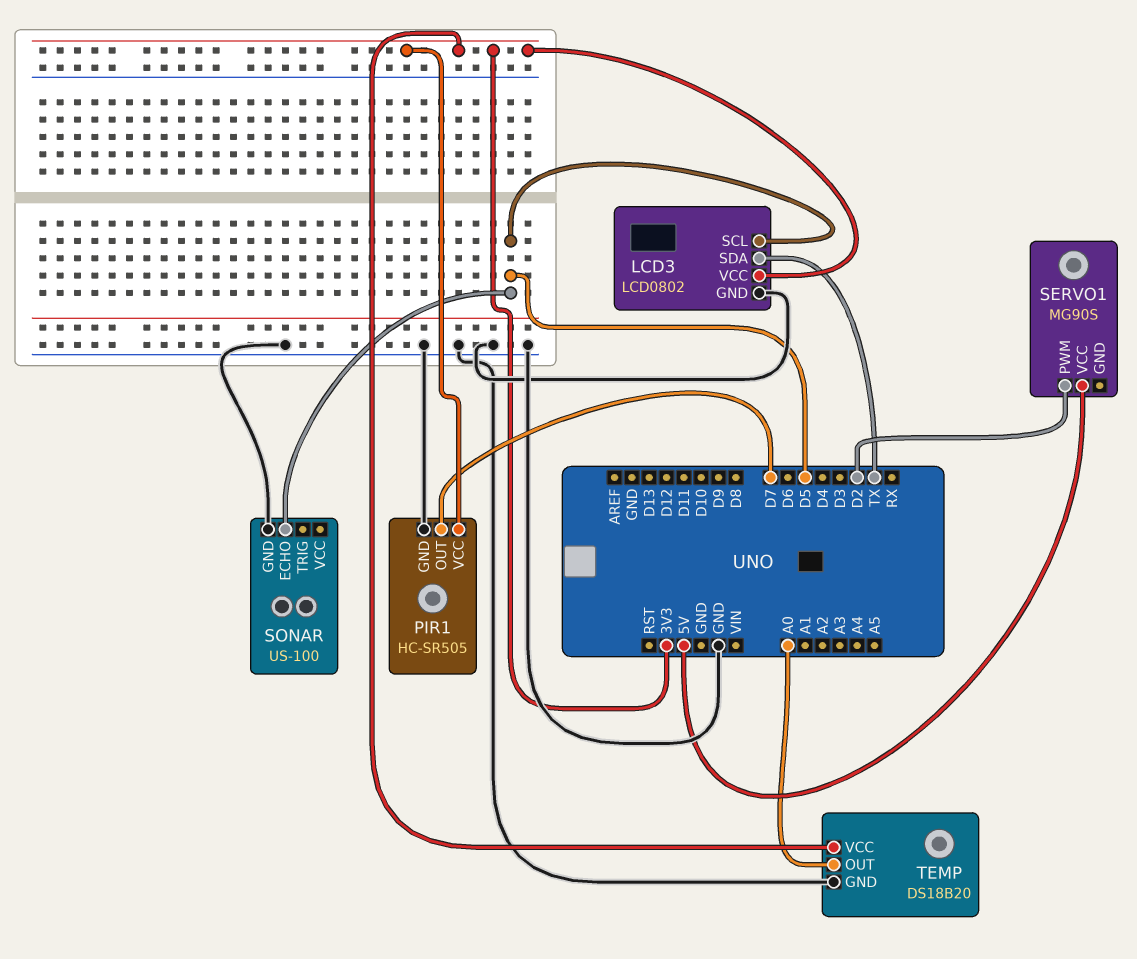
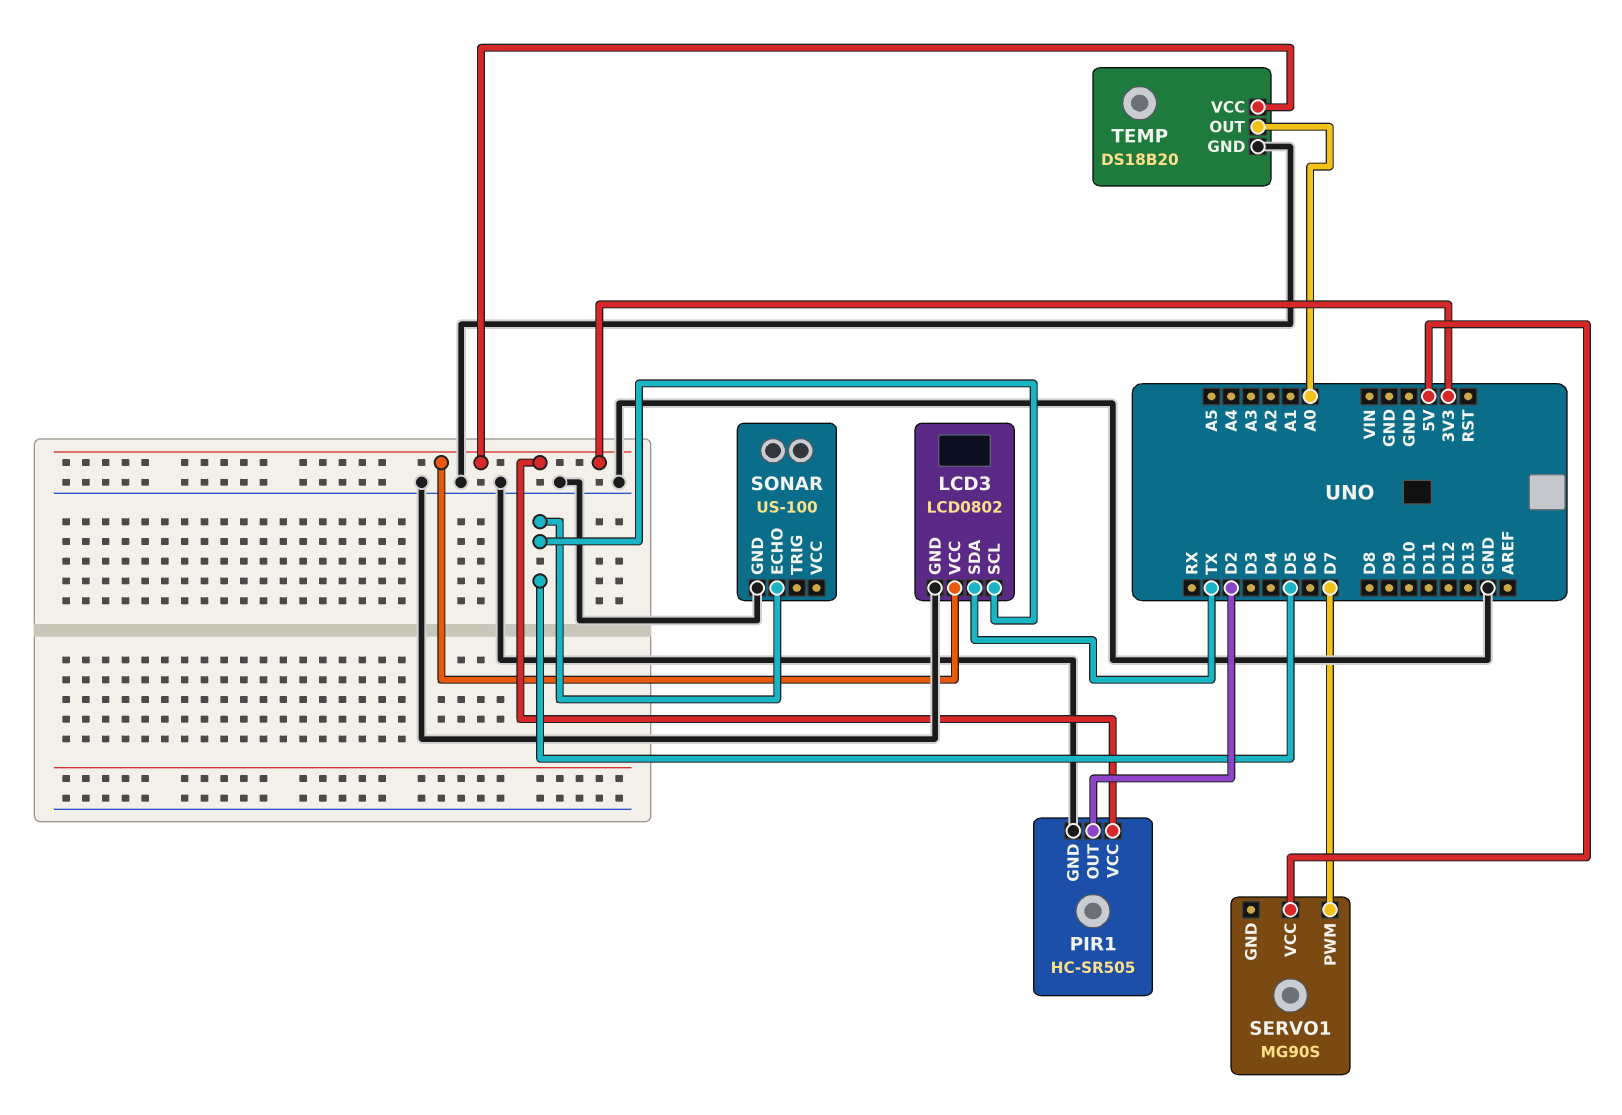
PIR1 pin OUT: D7 -> D2
SERVO1 pin PWM: D2 -> D7

